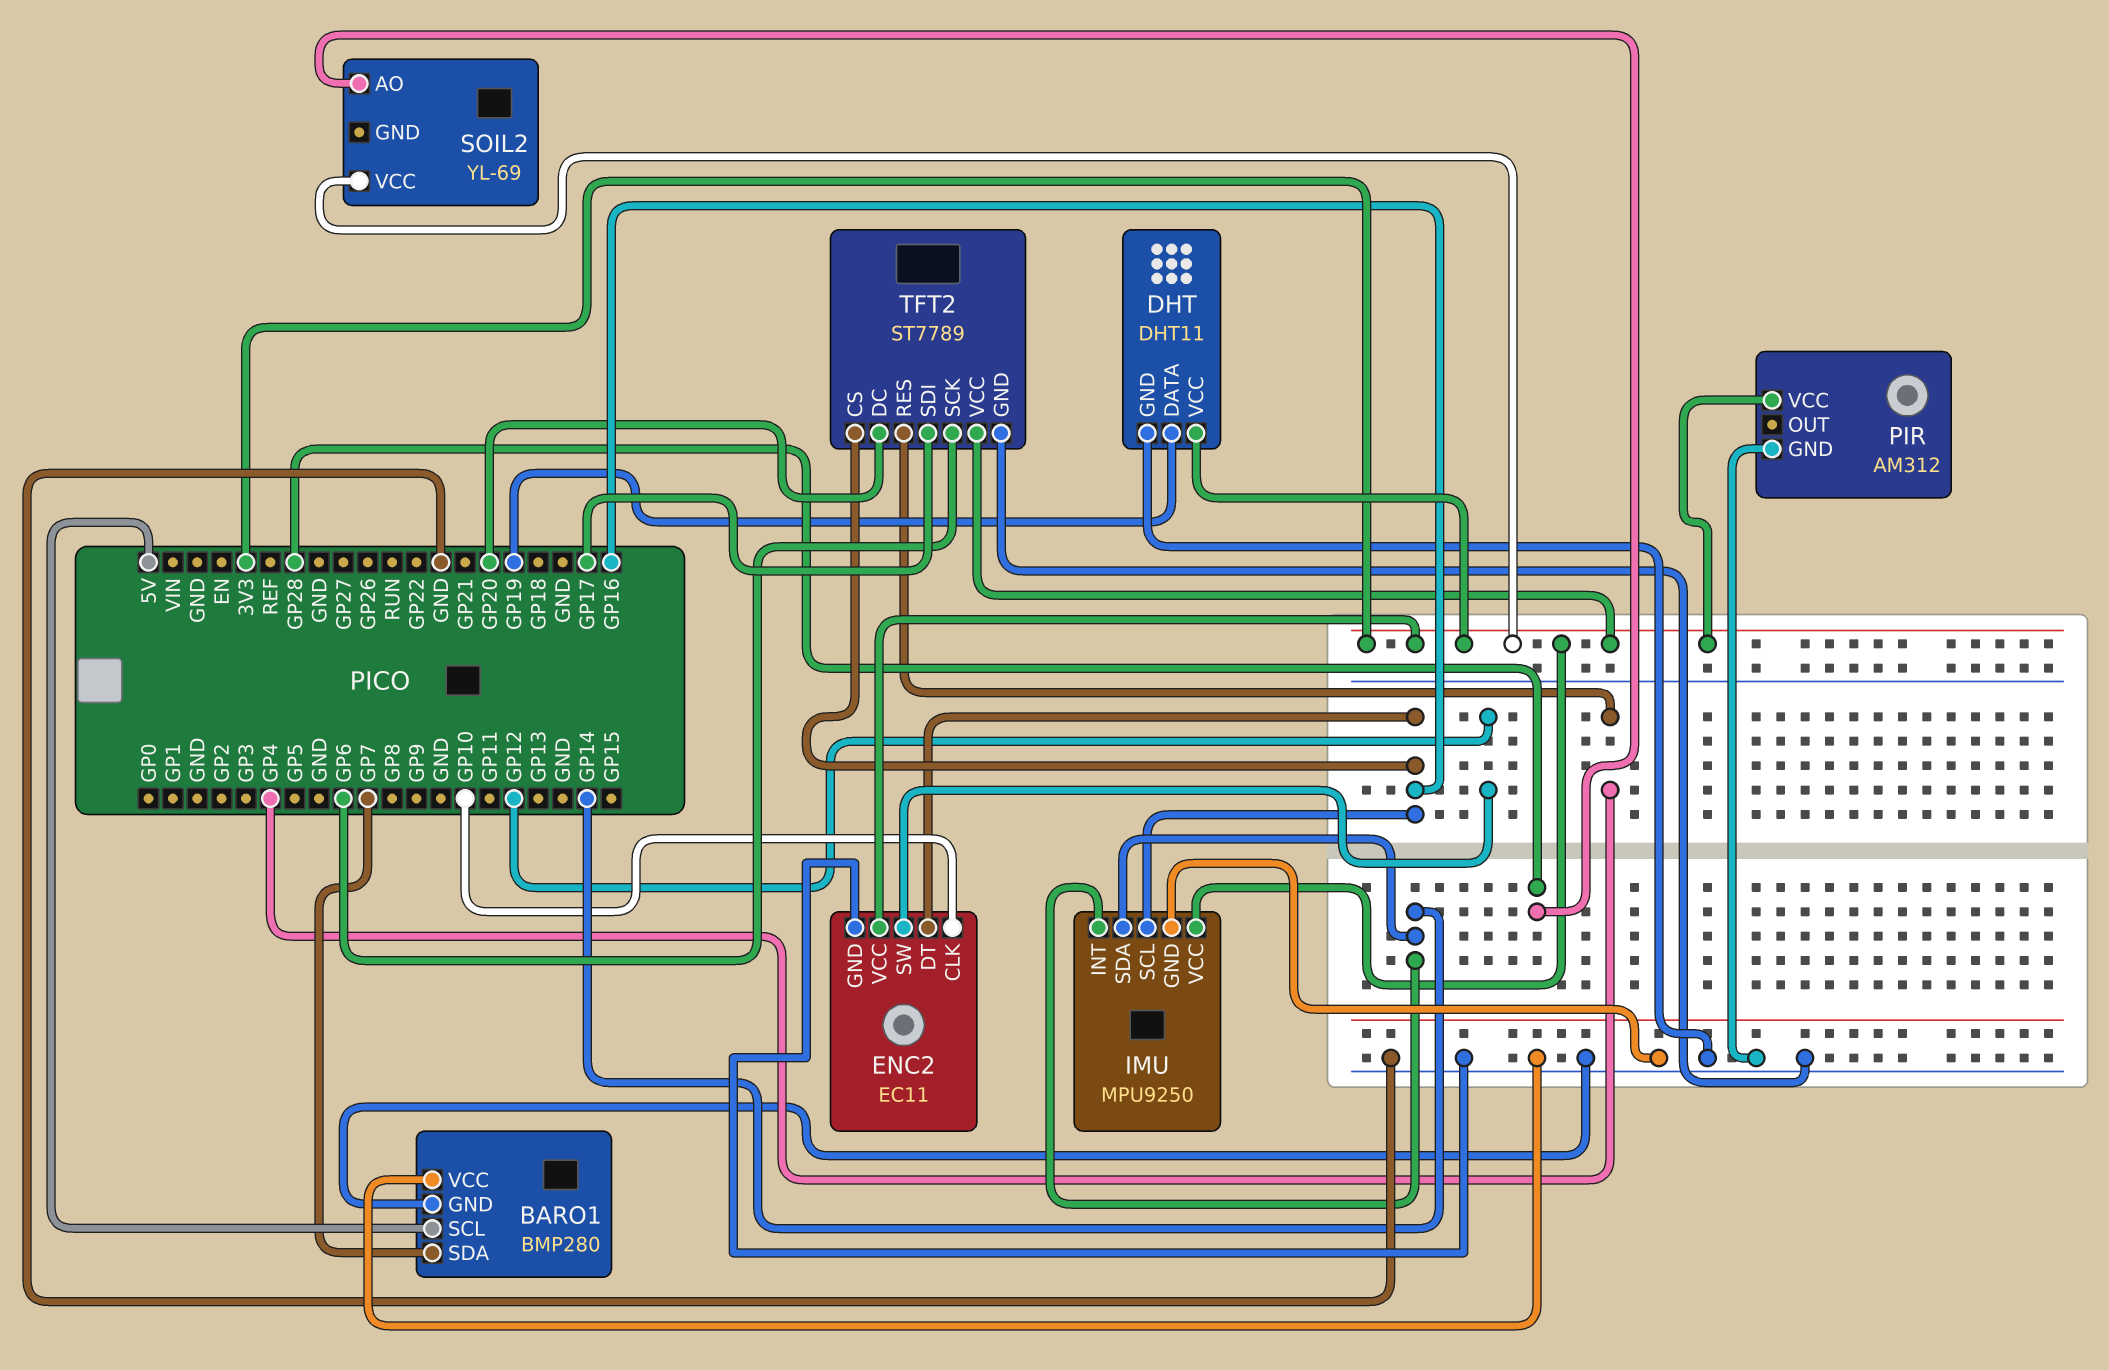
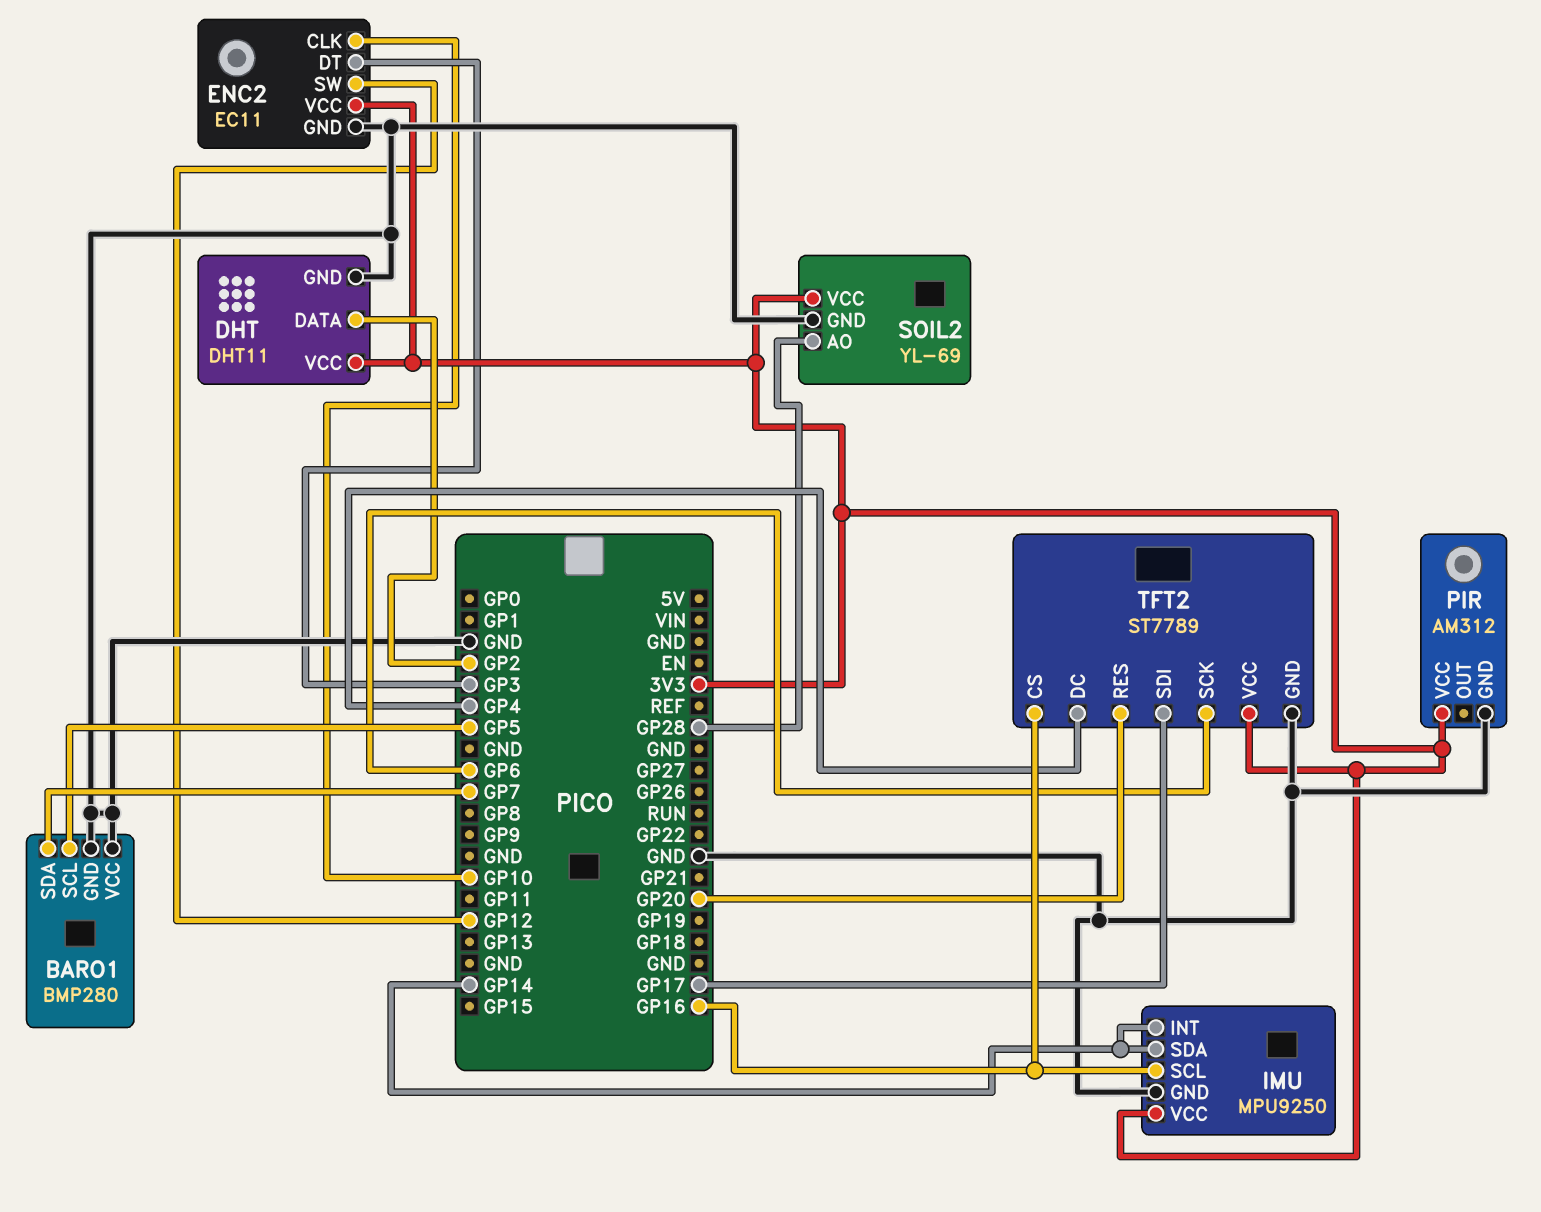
BARO1 pin SCL: 5V -> GP5
DHT pin DATA: GP19 -> GP2
ENC2 pin DT: GP16 -> GP3
SOIL2 pin GND: none -> GND
TFT2 pin DC: GP20 -> GP4
TFT2 pin RES: GP4 -> GP20

